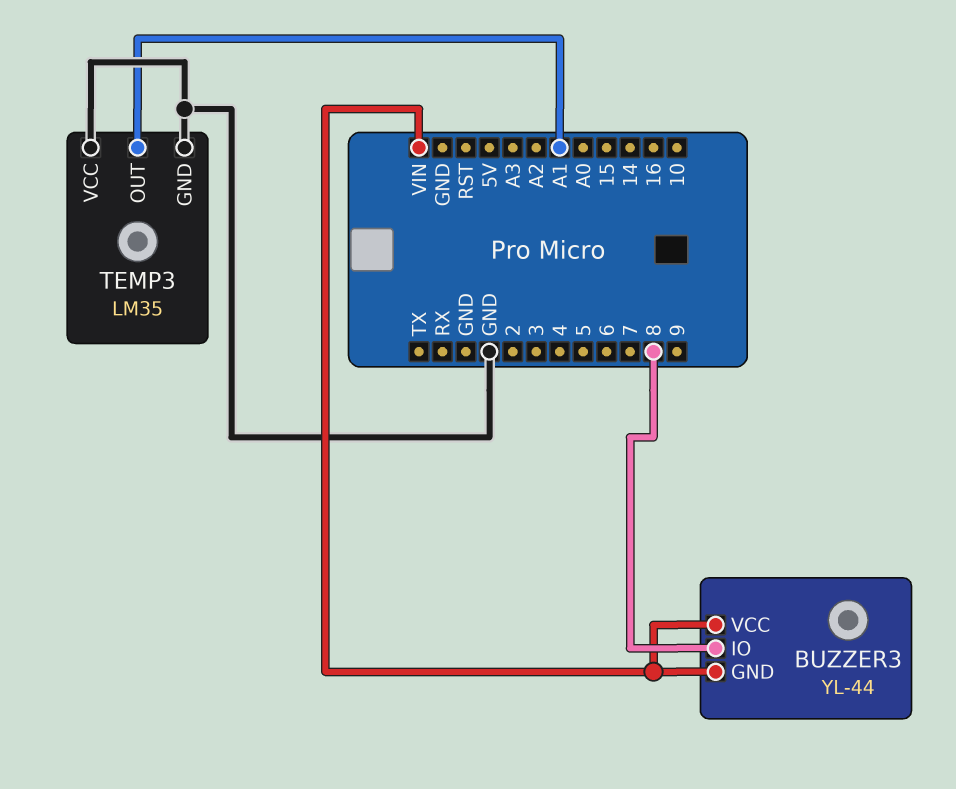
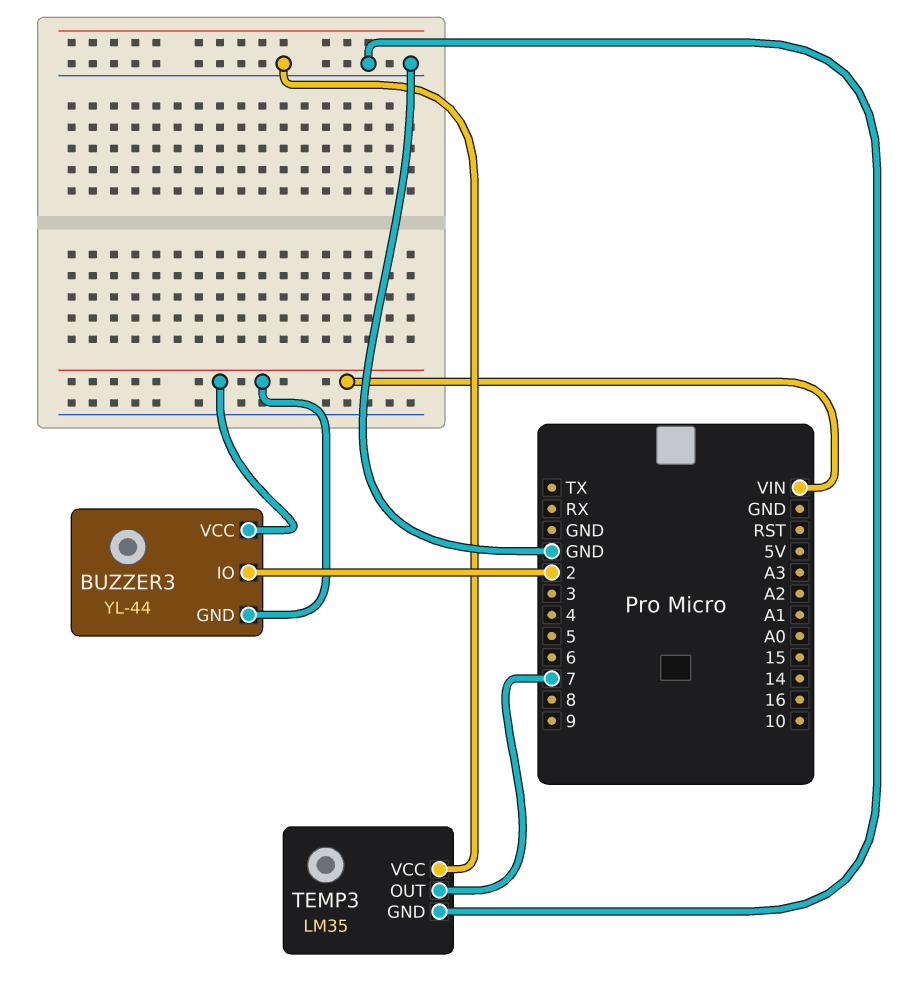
BUZZER3 pin IO: 8 -> 2
TEMP3 pin OUT: A1 -> 7

